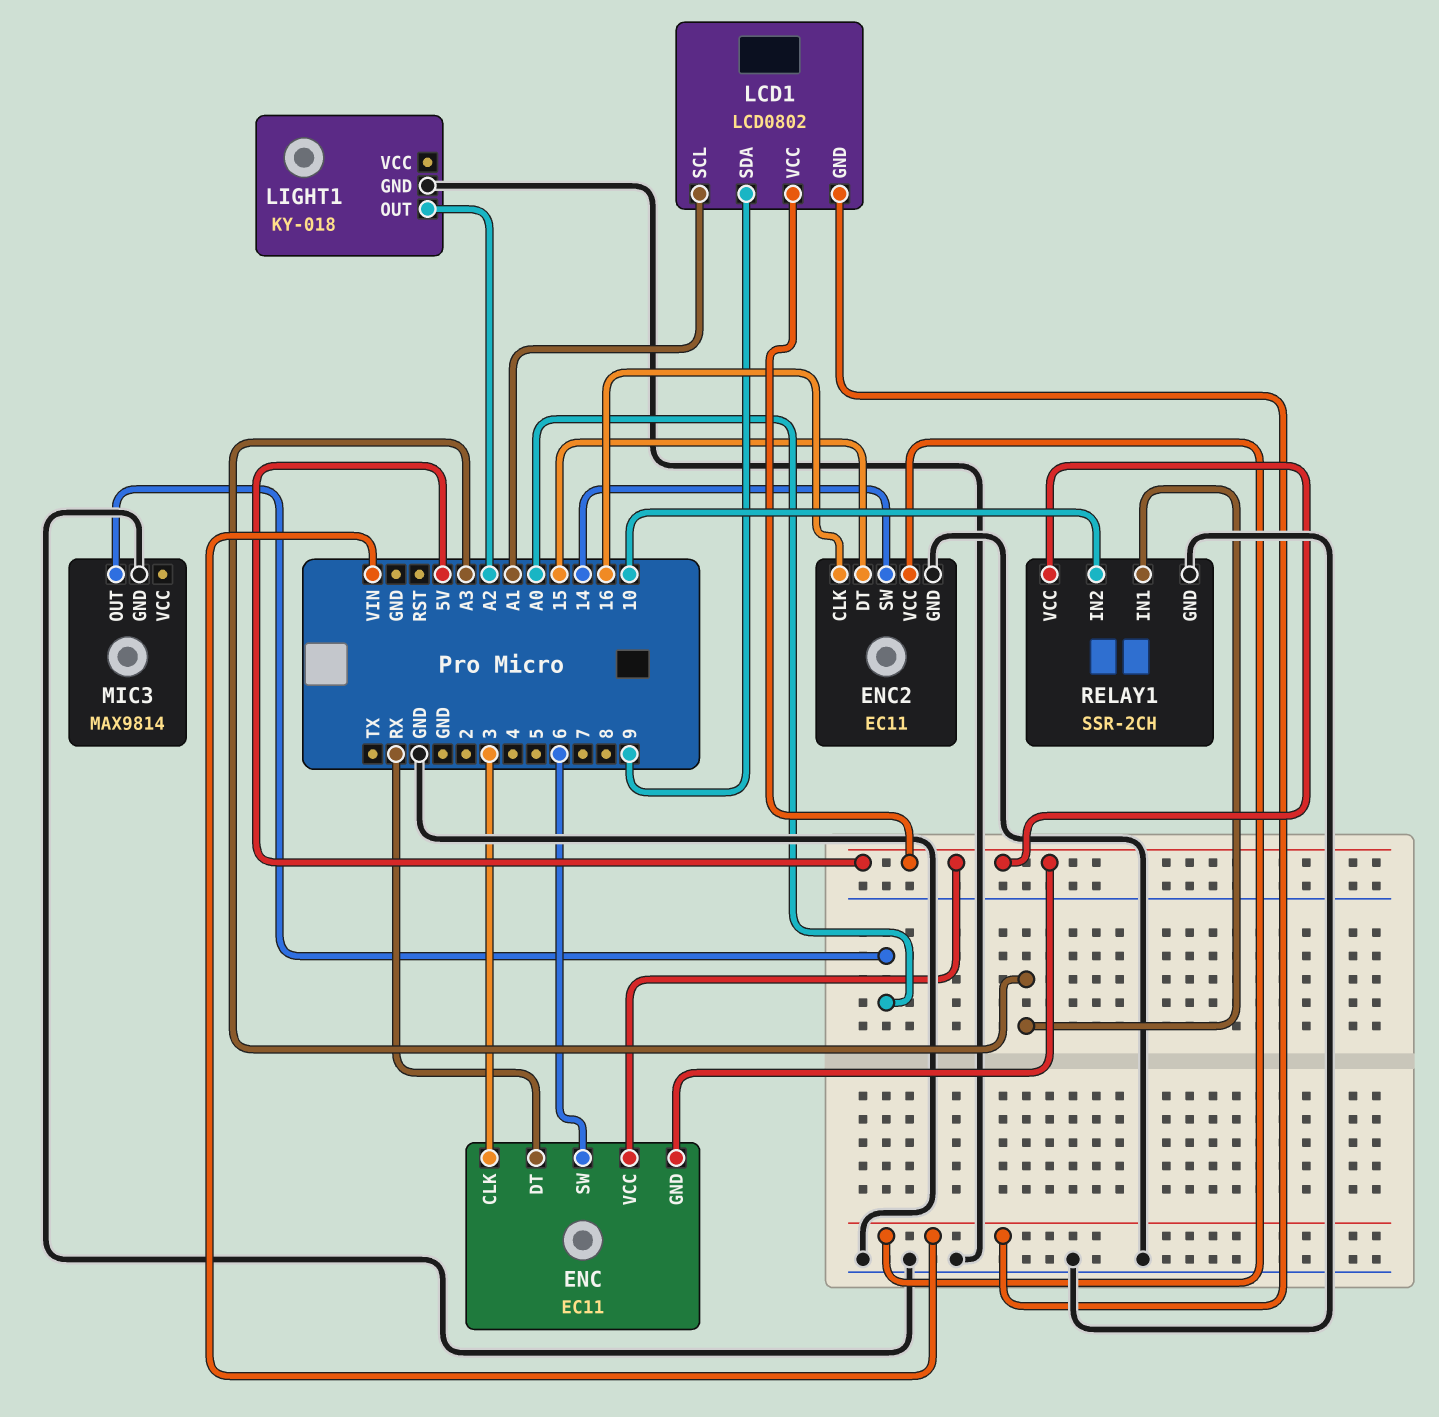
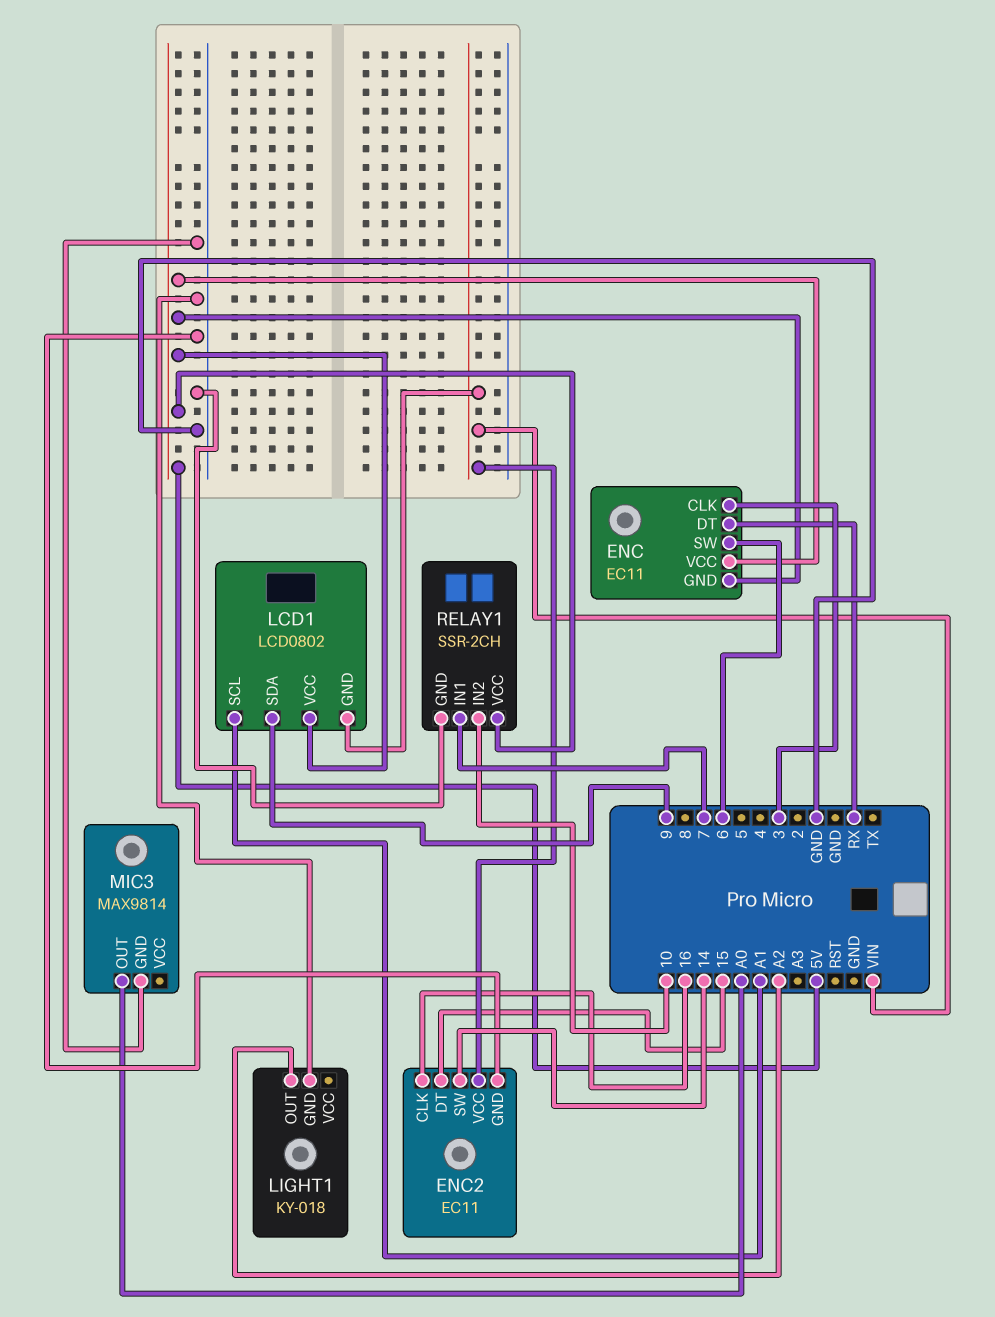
RELAY1 pin IN1: A3 -> 7

